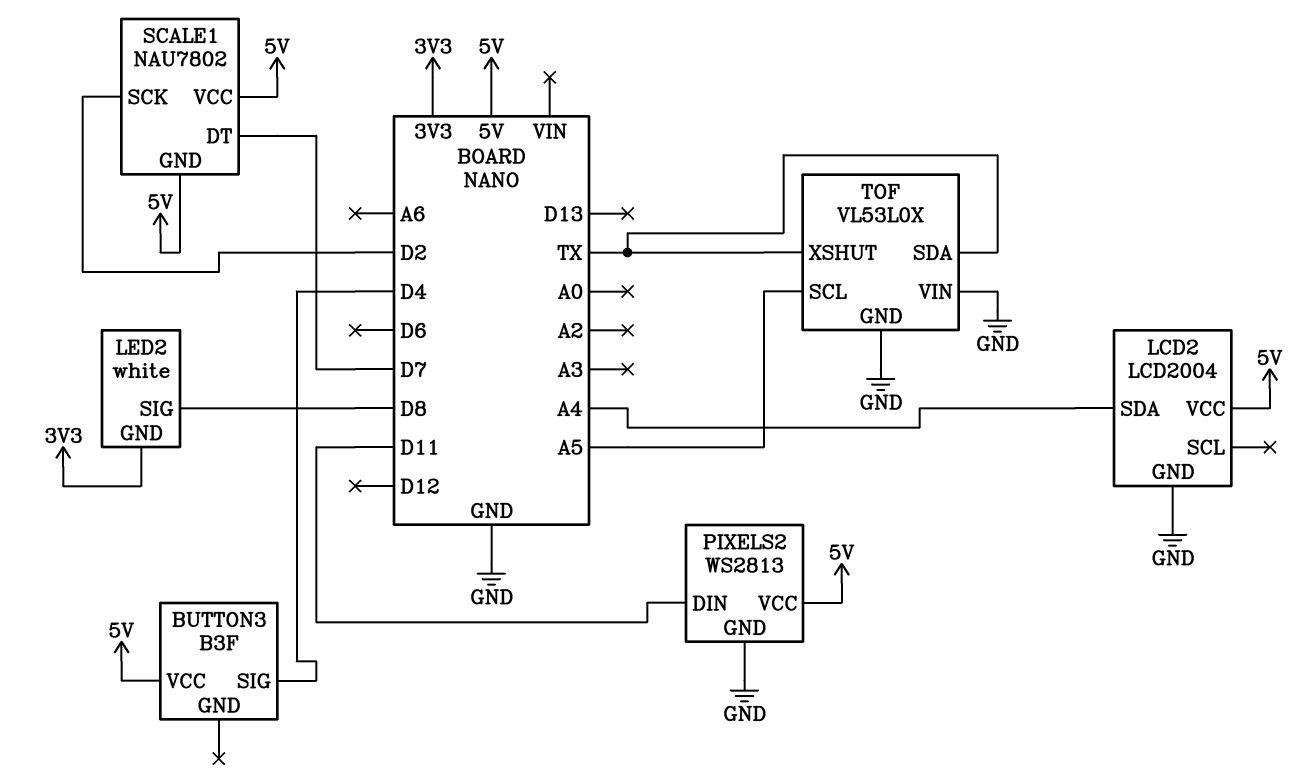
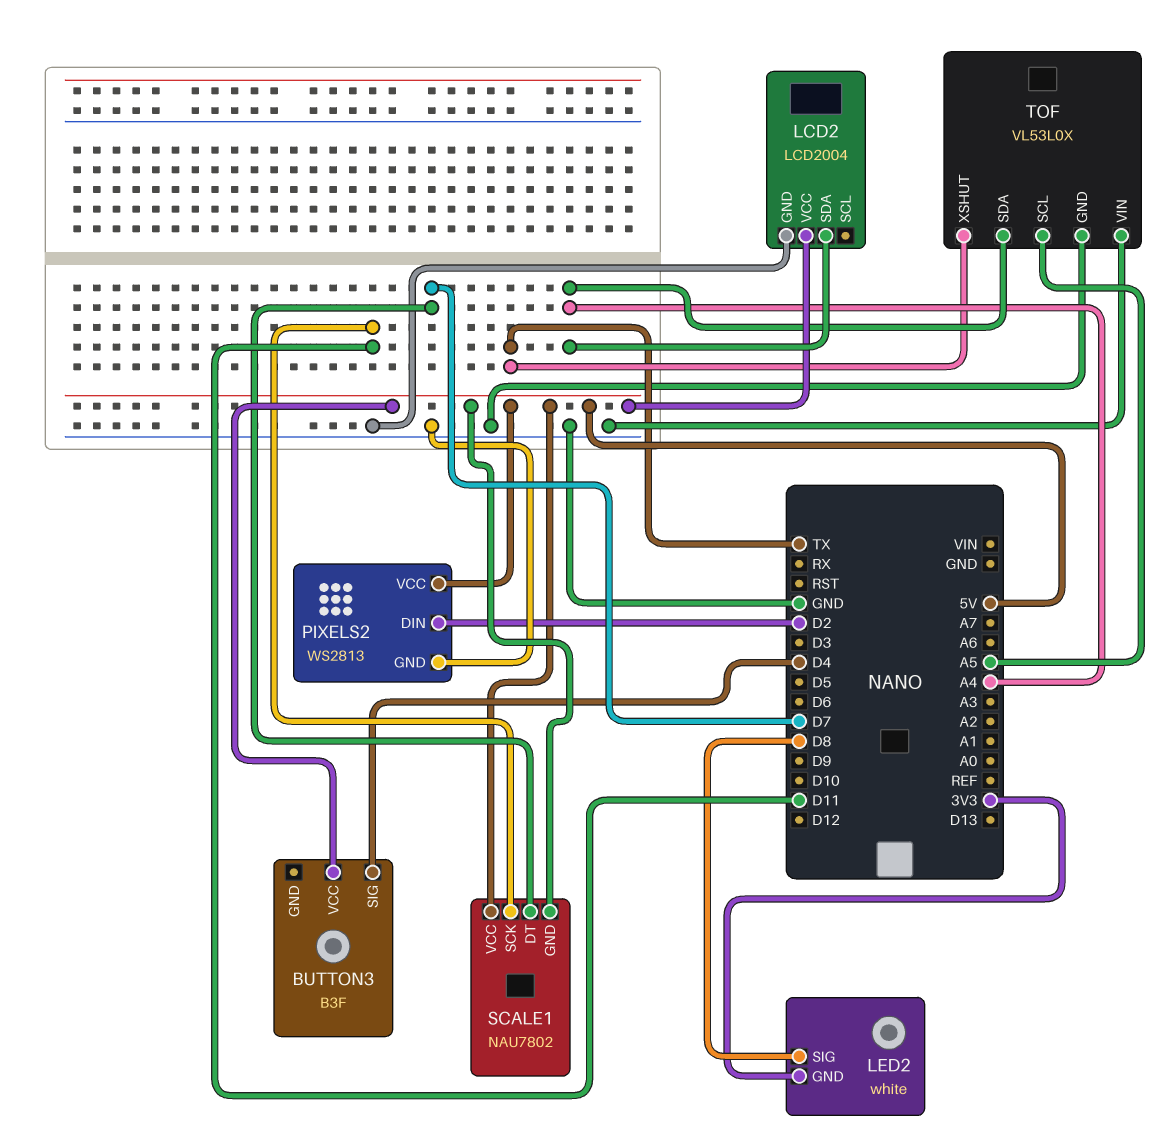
PIXELS2 pin DIN: D11 -> D2
SCALE1 pin SCK: D2 -> D11
TOF pin SDA: TX -> A4

